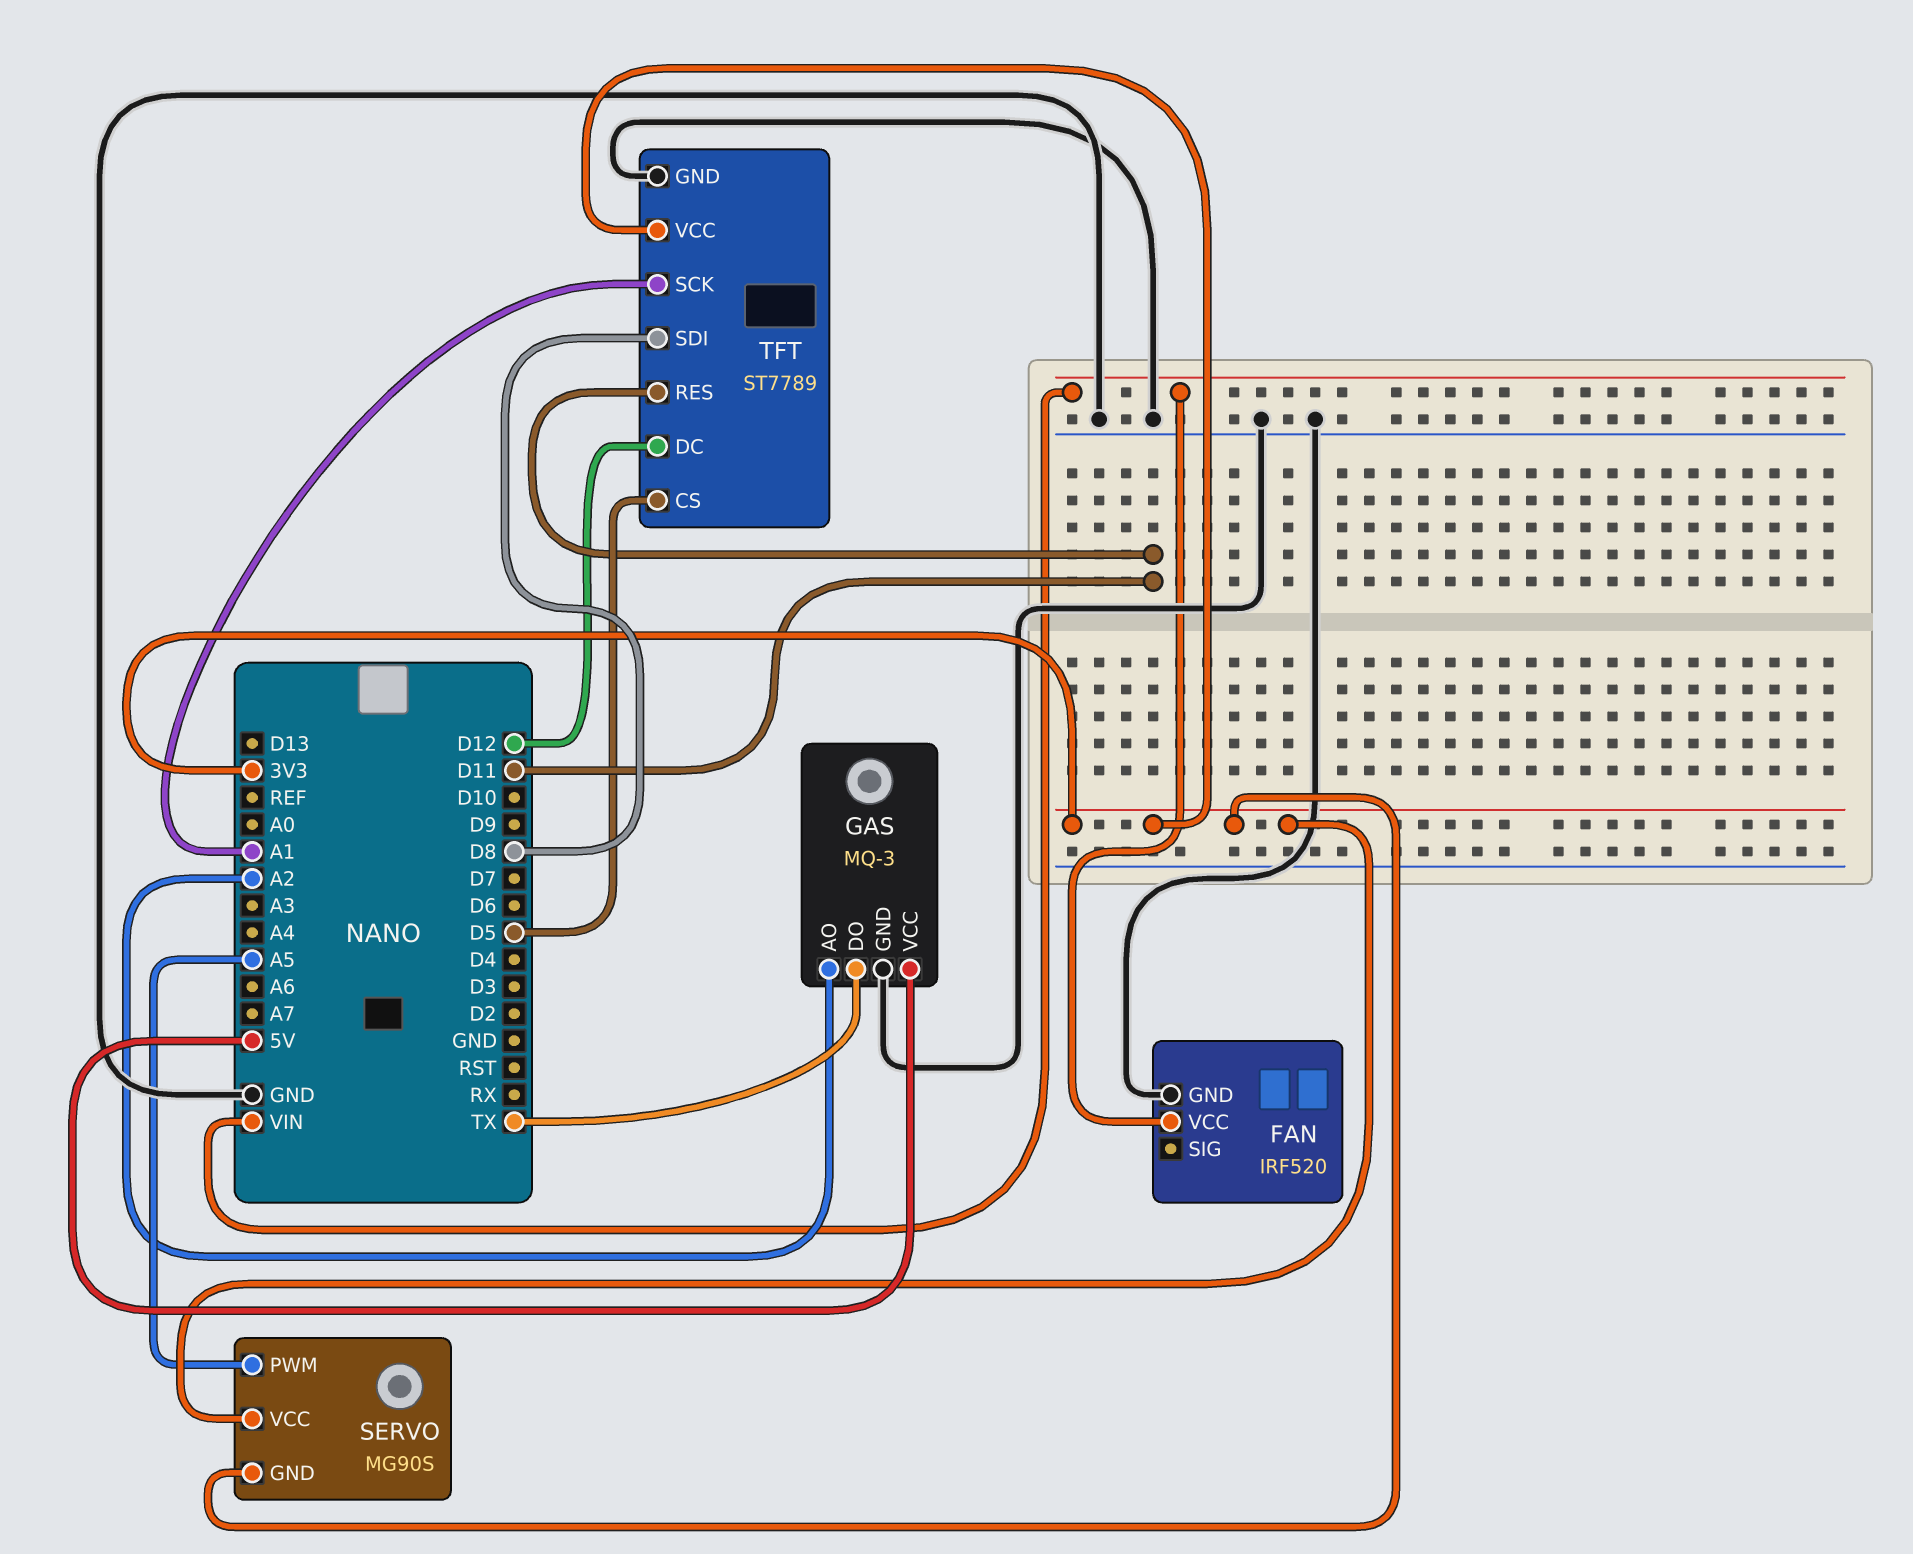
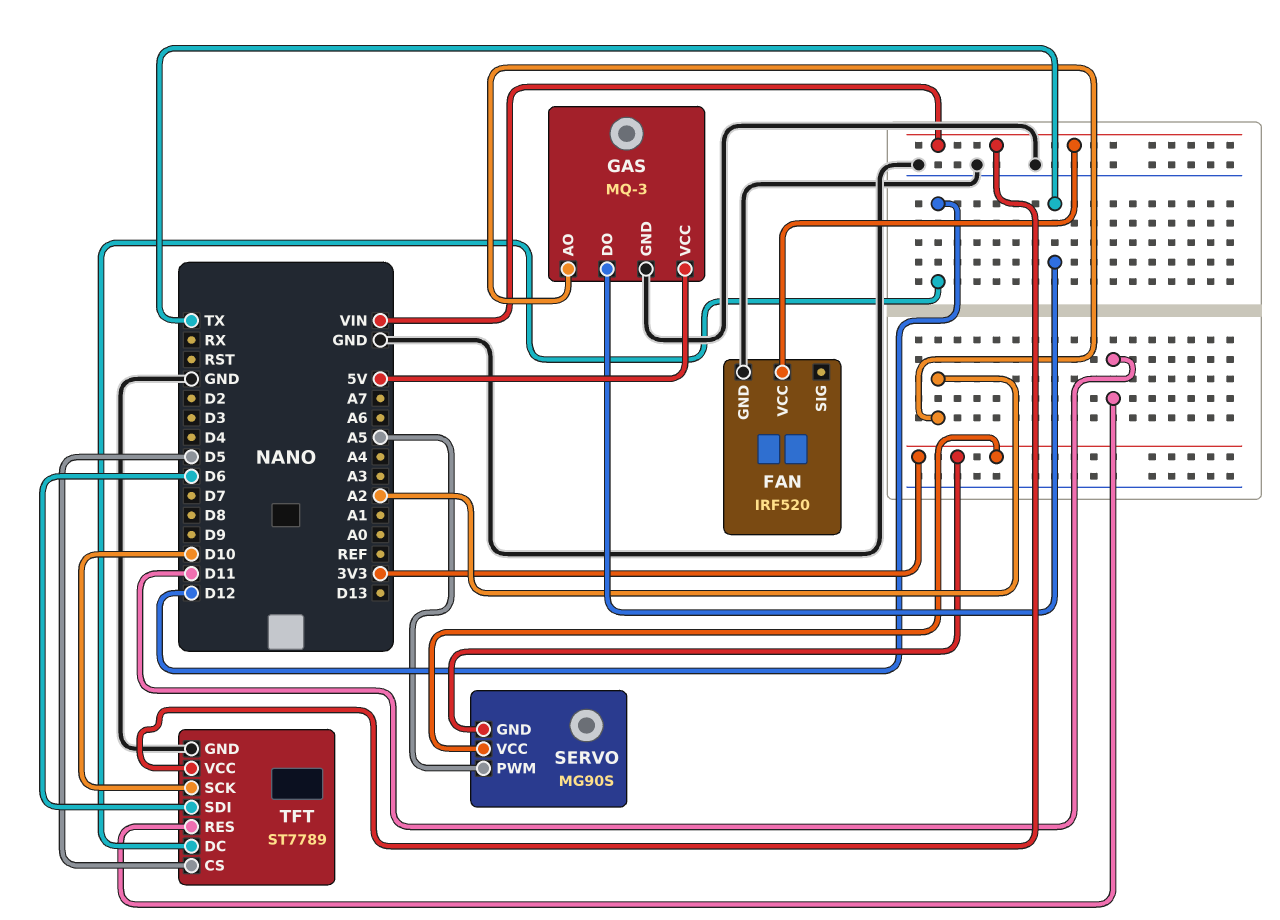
TFT pin SCK: A1 -> D10
TFT pin SDI: D8 -> D6
TFT pin VCC: 3V3 -> VIN

